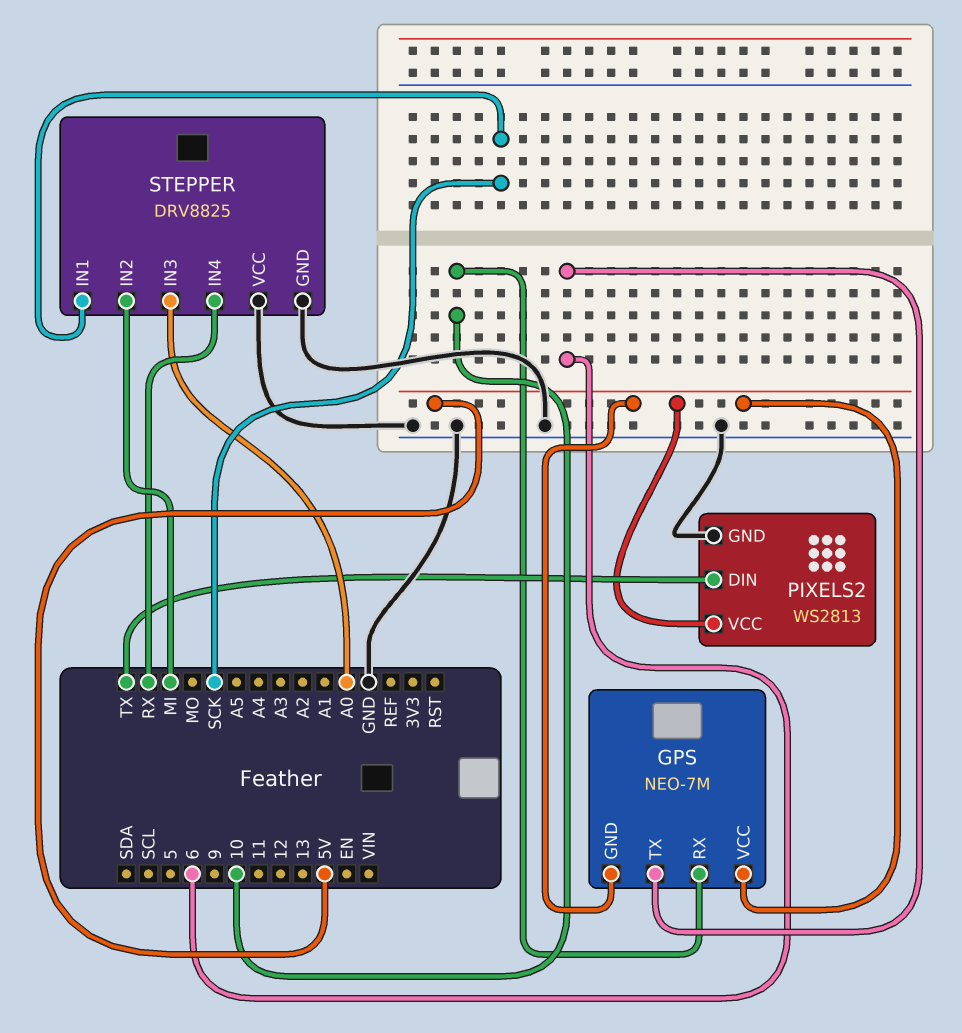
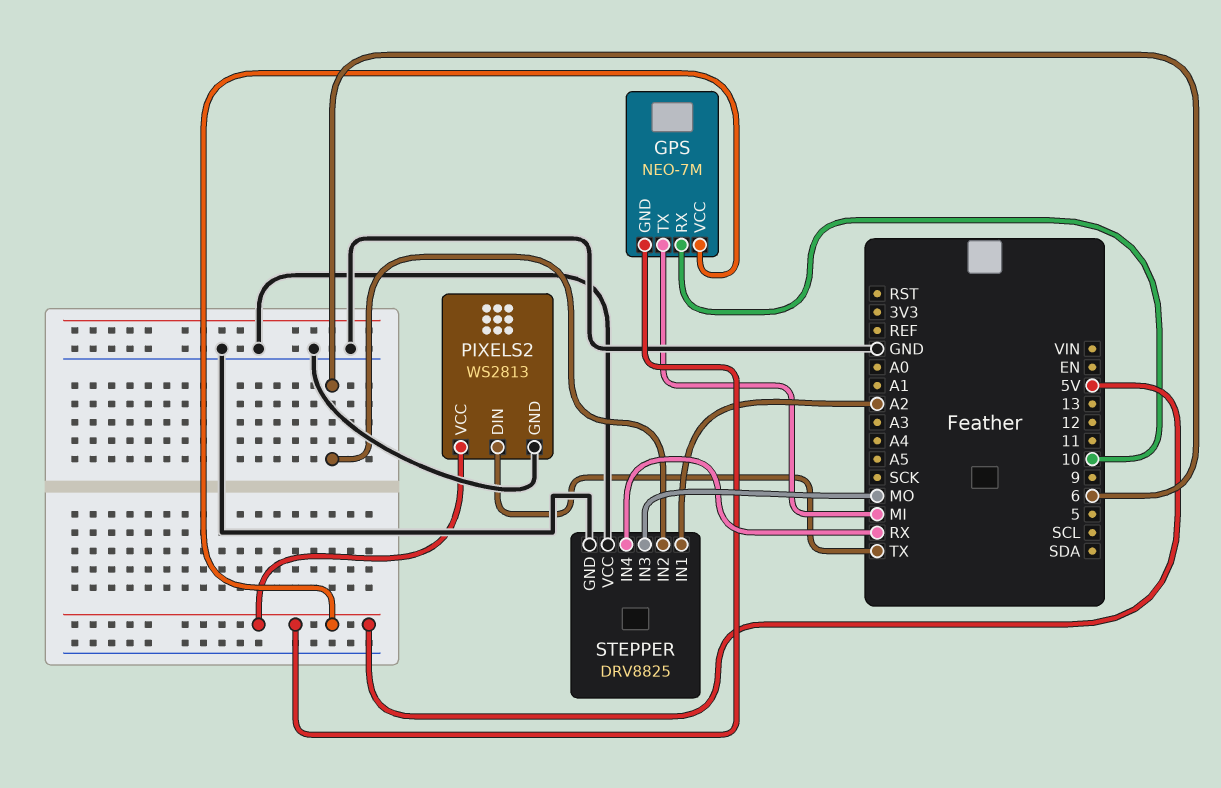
GPS pin TX: 6 -> MI
STEPPER pin IN1: SCK -> A2
STEPPER pin IN2: MI -> 6
STEPPER pin IN3: A0 -> MO

